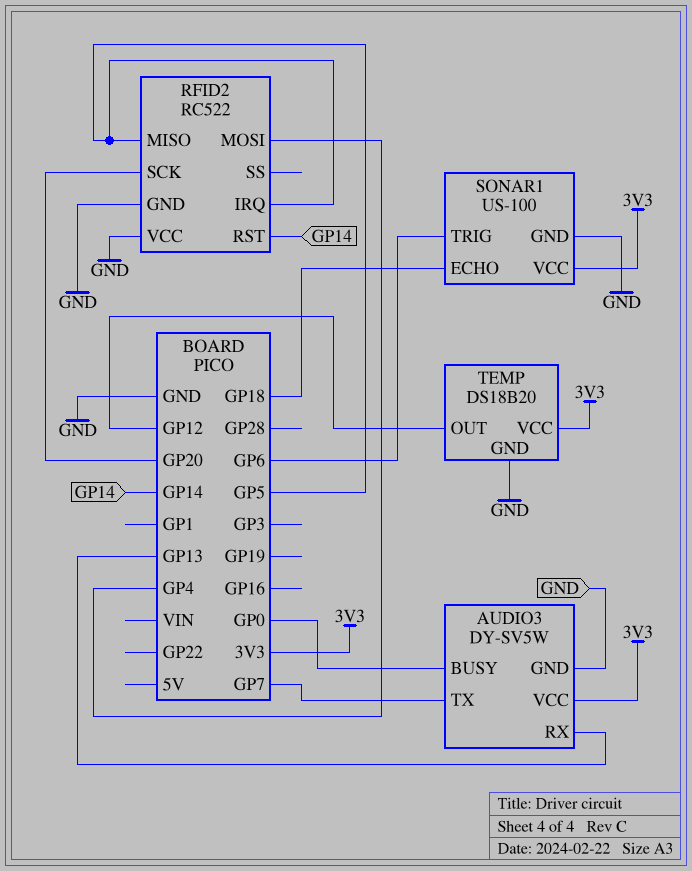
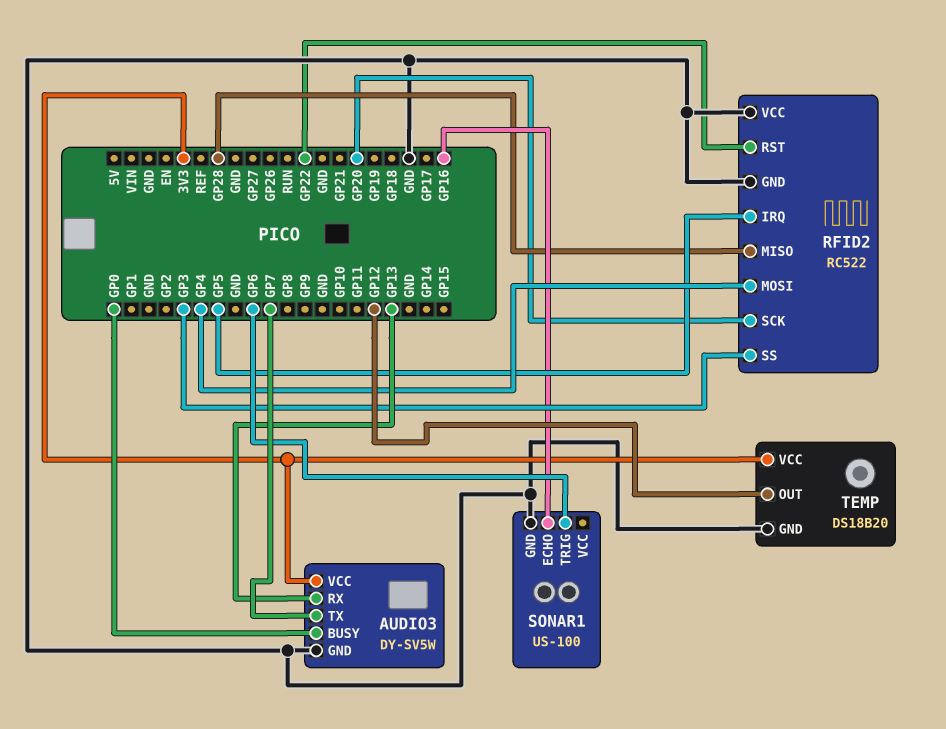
RFID2 pin MISO: GP5 -> GP28
RFID2 pin RST: GP14 -> GP22
RFID2 pin SS: none -> GP3
SONAR1 pin ECHO: GP18 -> GP16
SONAR1 pin VCC: 3V3 -> none

